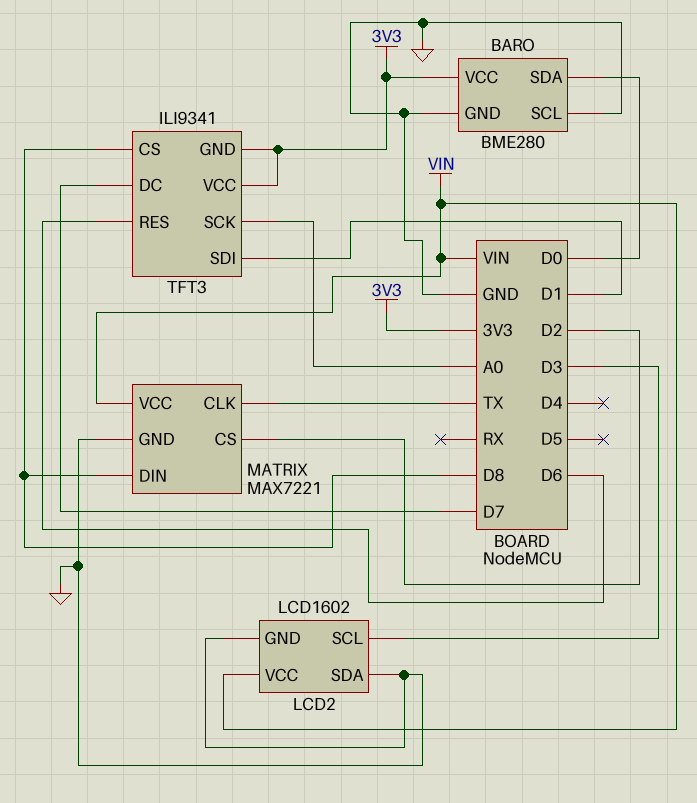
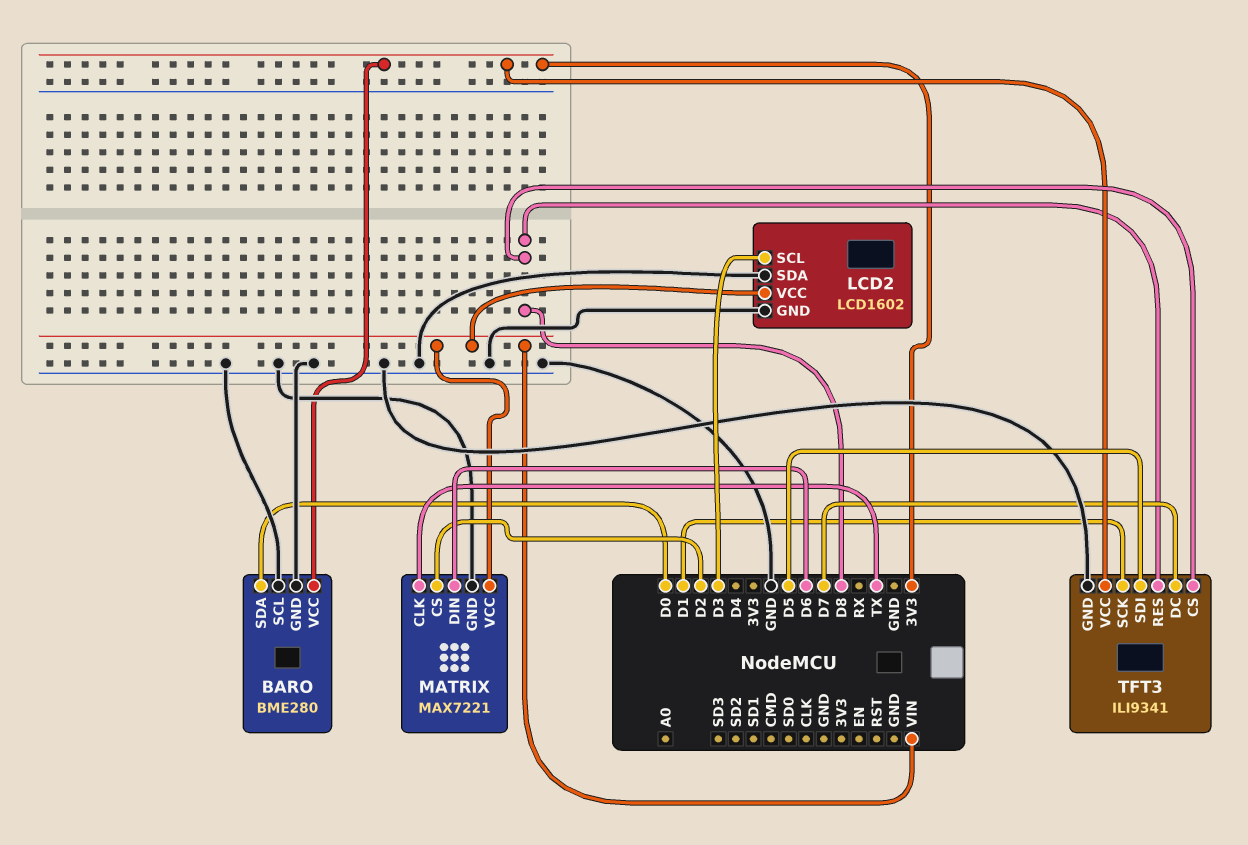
MATRIX pin DIN: D8 -> D6
TFT3 pin GND: 3V3 -> GND
TFT3 pin RES: D6 -> D8
TFT3 pin SCK: A0 -> D1
TFT3 pin SDI: D1 -> D5

